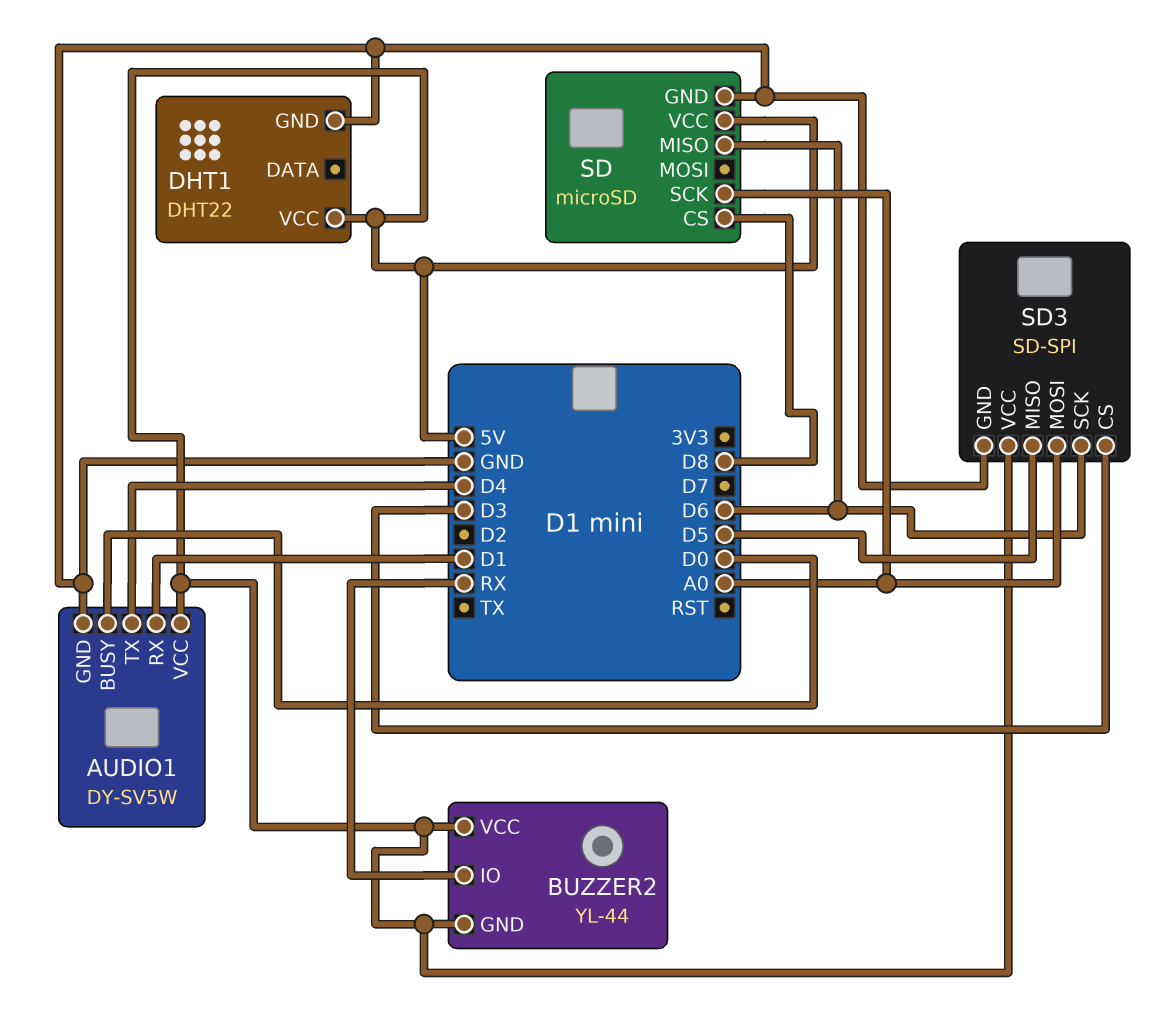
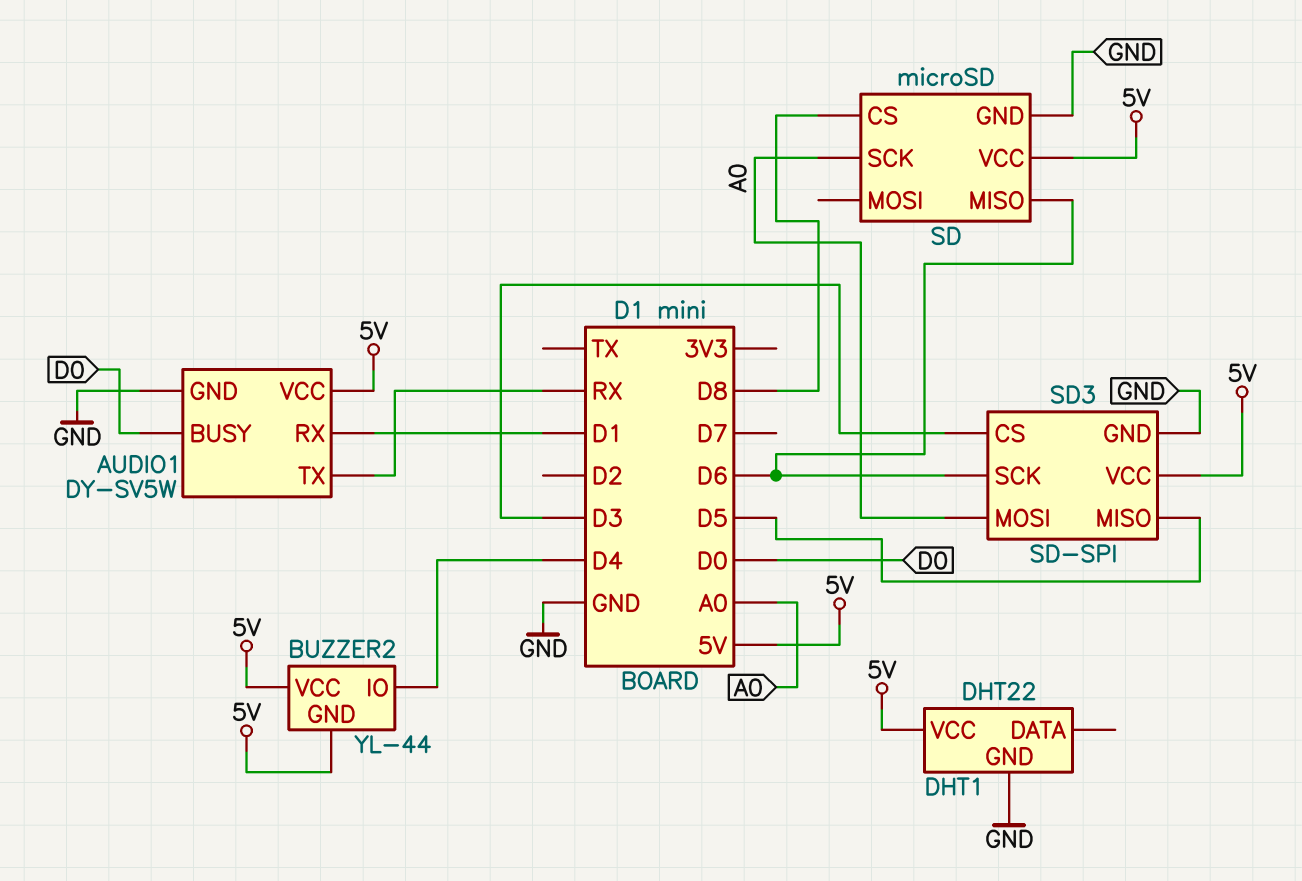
AUDIO1 pin TX: D4 -> RX
BUZZER2 pin IO: RX -> D4

